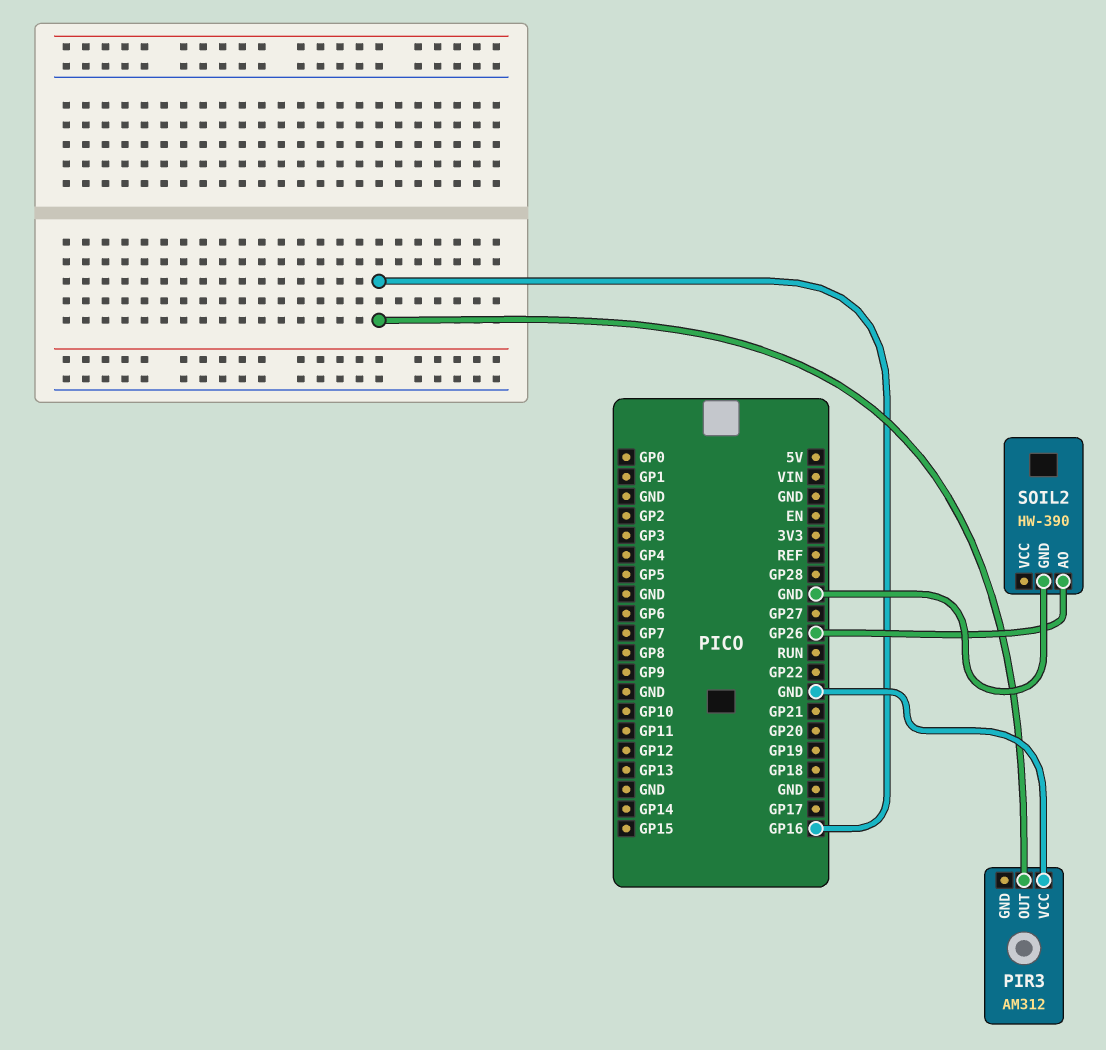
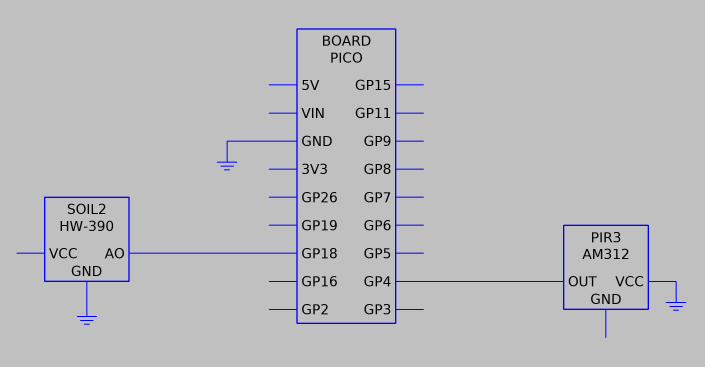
PIR3 pin OUT: GP16 -> GP4
SOIL2 pin AO: GP26 -> GP18

